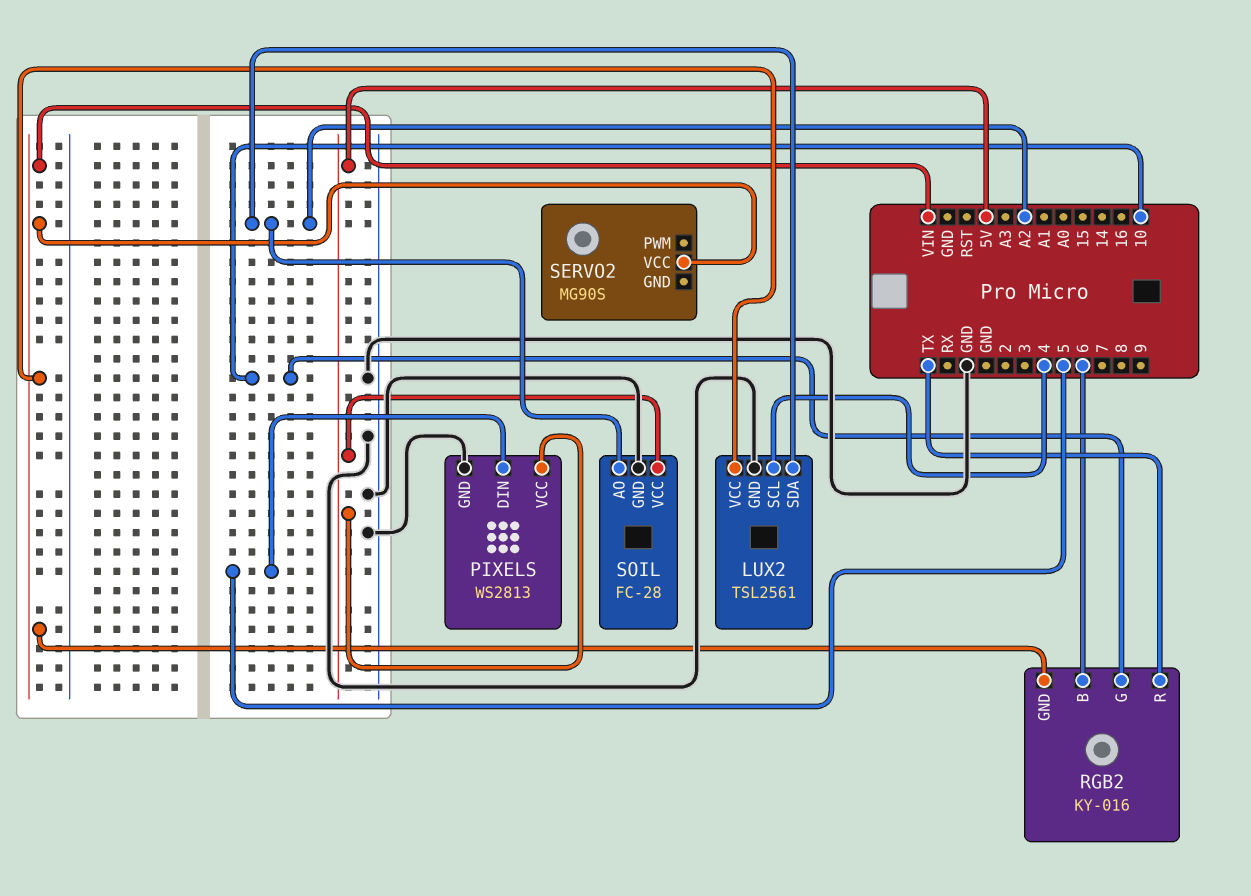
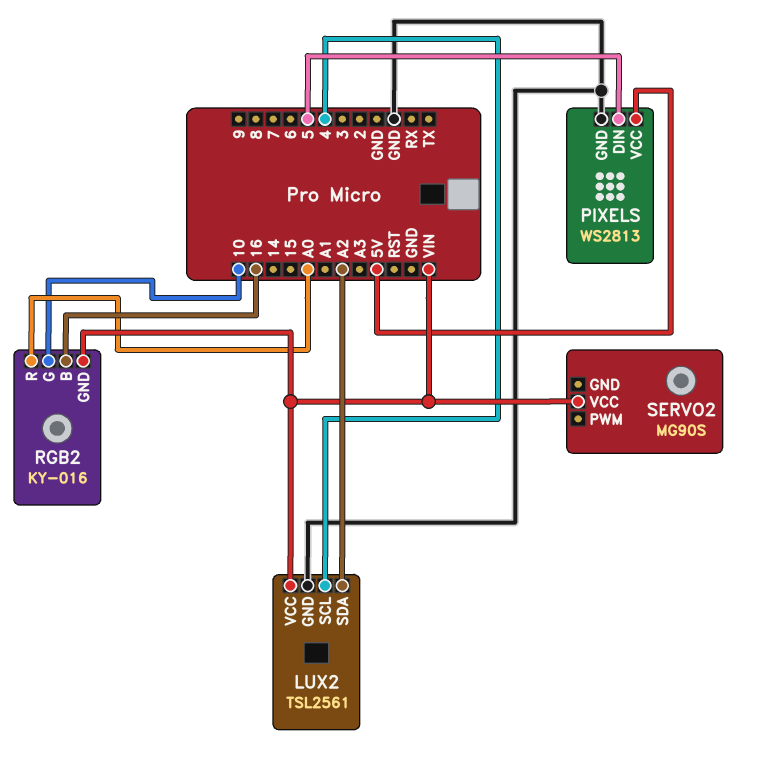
RGB2 pin B: 6 -> 16
RGB2 pin R: TX -> A0
SOIL: FC-28 -> none
SOIL pin AO: A2 -> none
SOIL pin GND: GND -> none
SOIL pin VCC: 5V -> none

